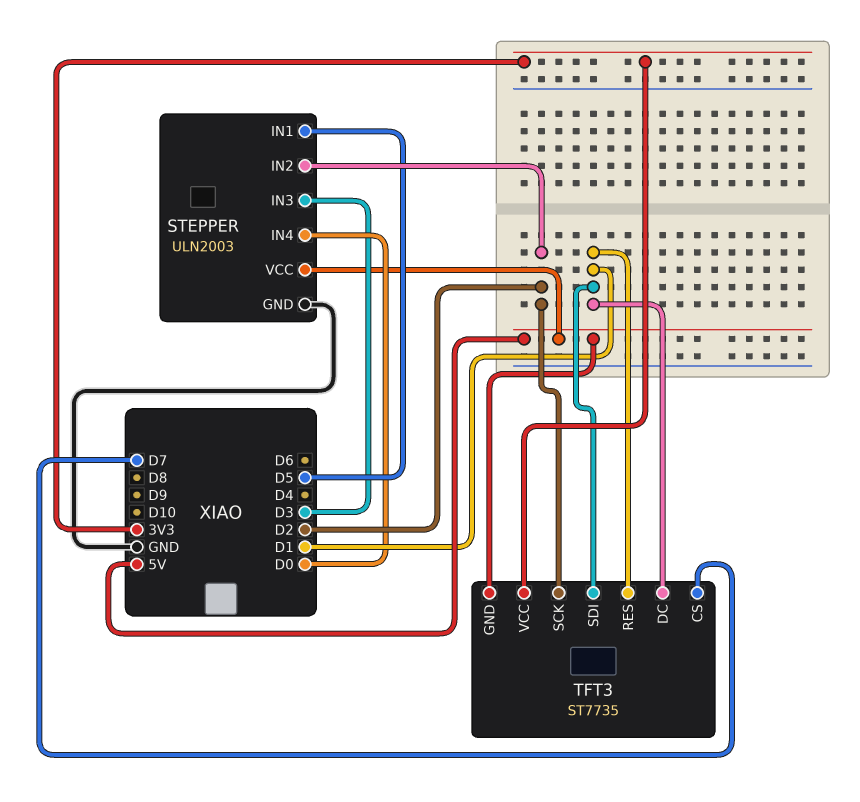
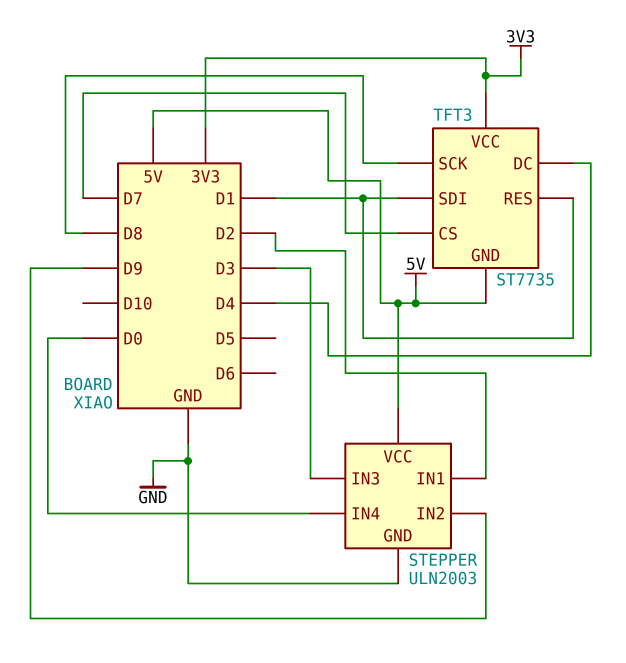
STEPPER pin IN1: D5 -> D2
STEPPER pin IN2: D2 -> D9
TFT3 pin DC: D1 -> D4
TFT3 pin SCK: D2 -> D8

